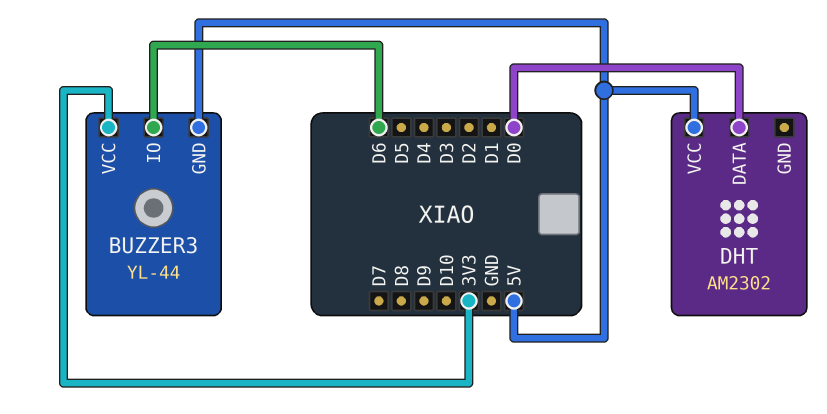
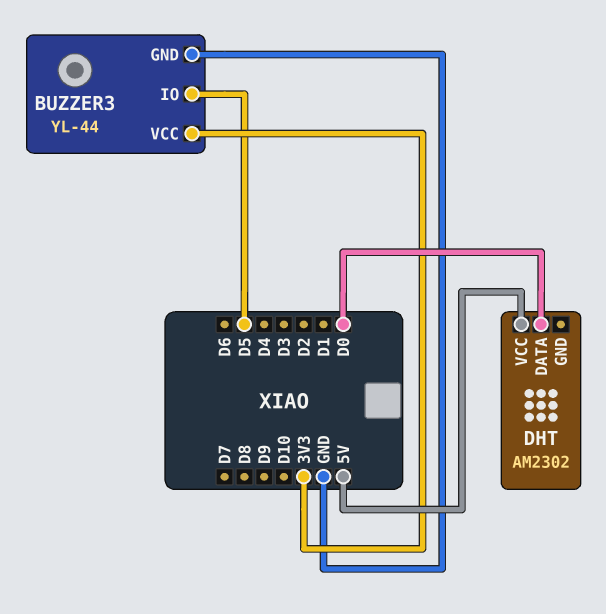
BUZZER3 pin GND: 5V -> GND
BUZZER3 pin IO: D6 -> D5

